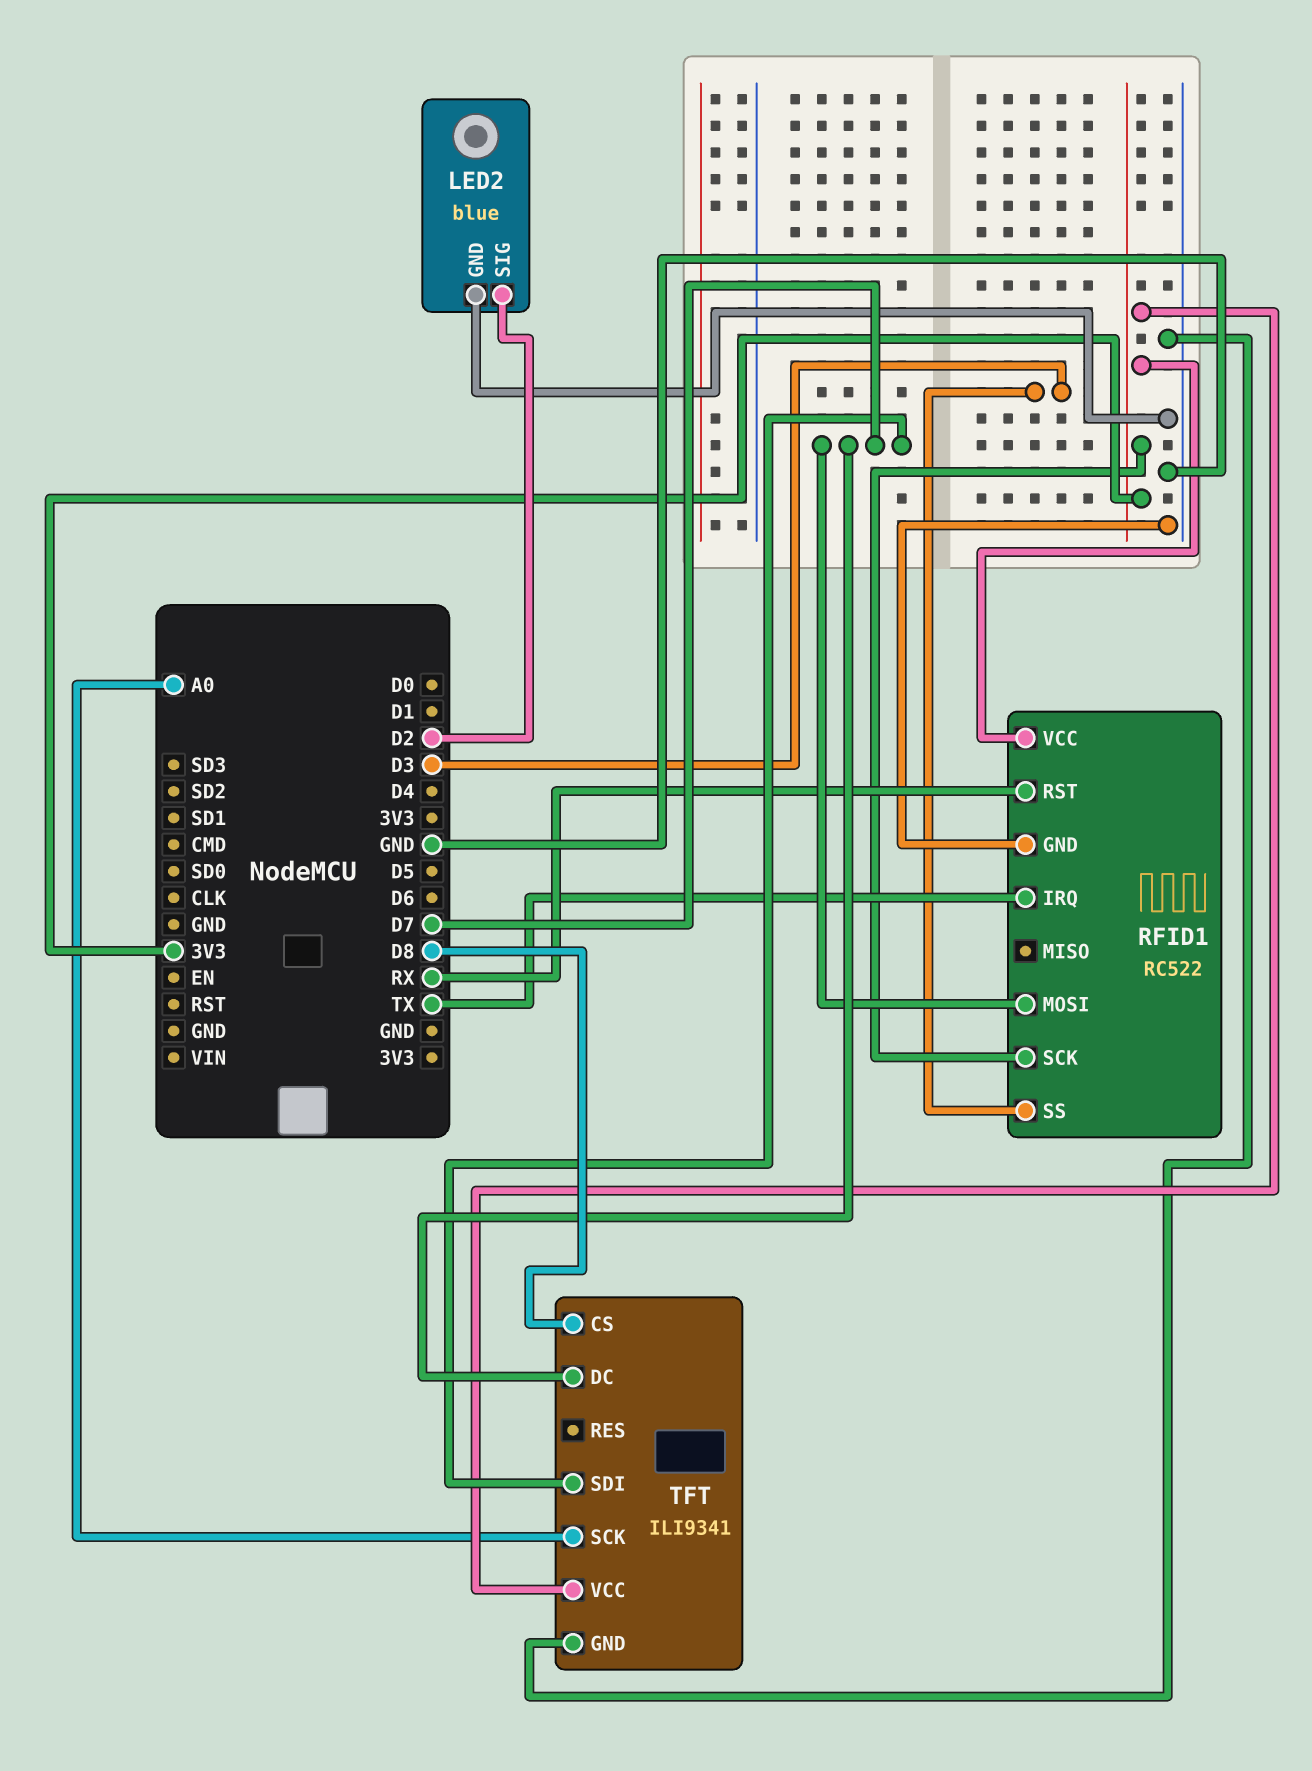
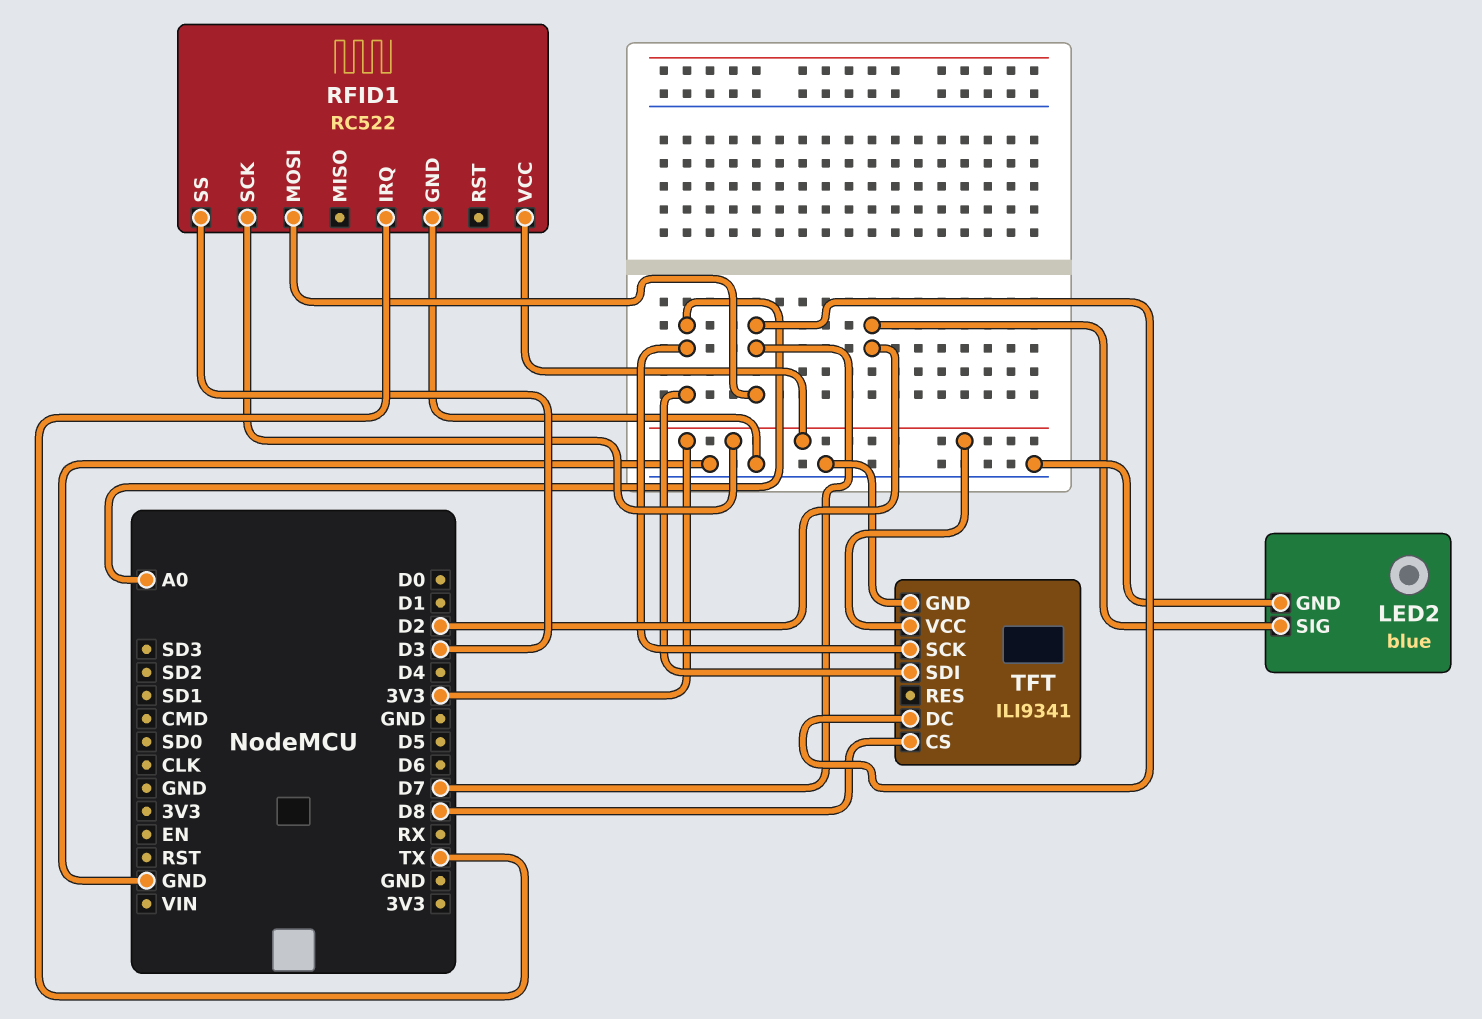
RFID1 pin RST: RX -> none
TFT pin SDI: D7 -> A0

